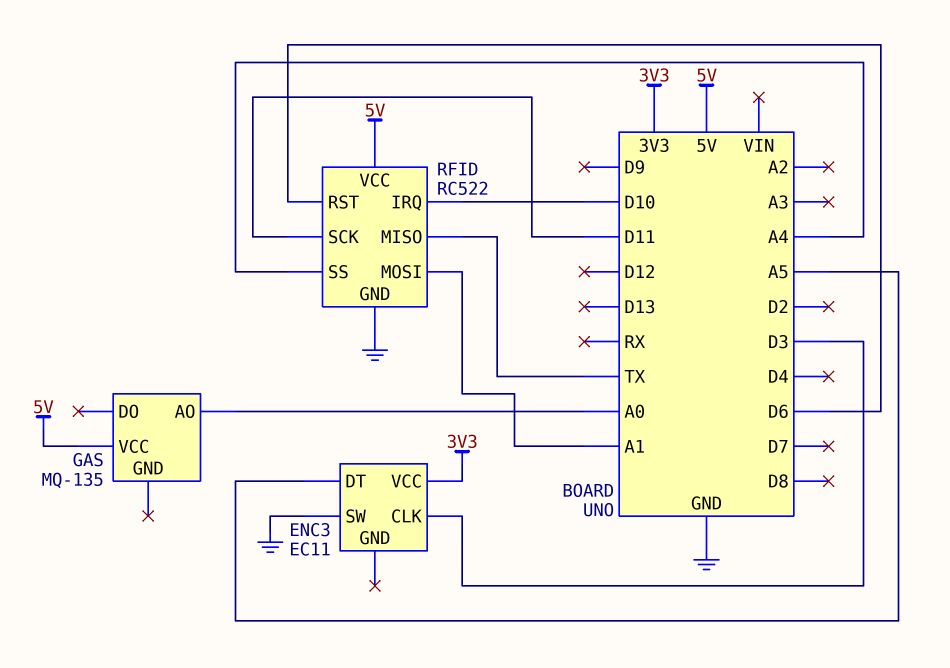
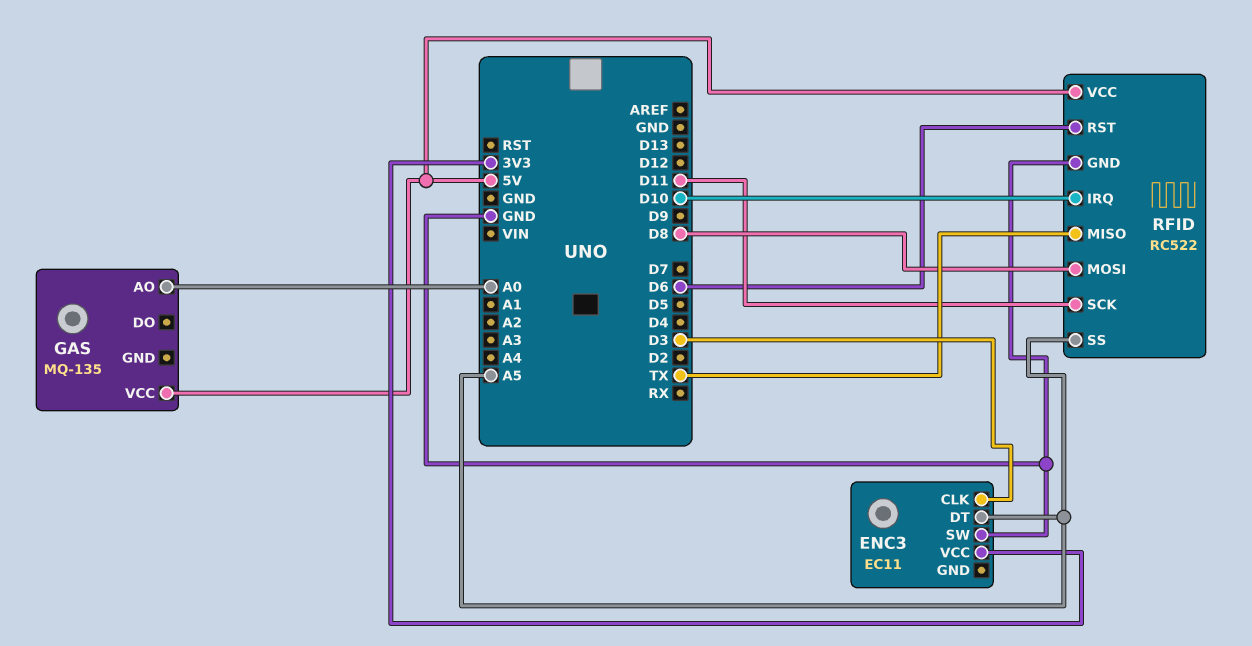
RFID pin MOSI: A1 -> D8
RFID pin SS: A4 -> A5

